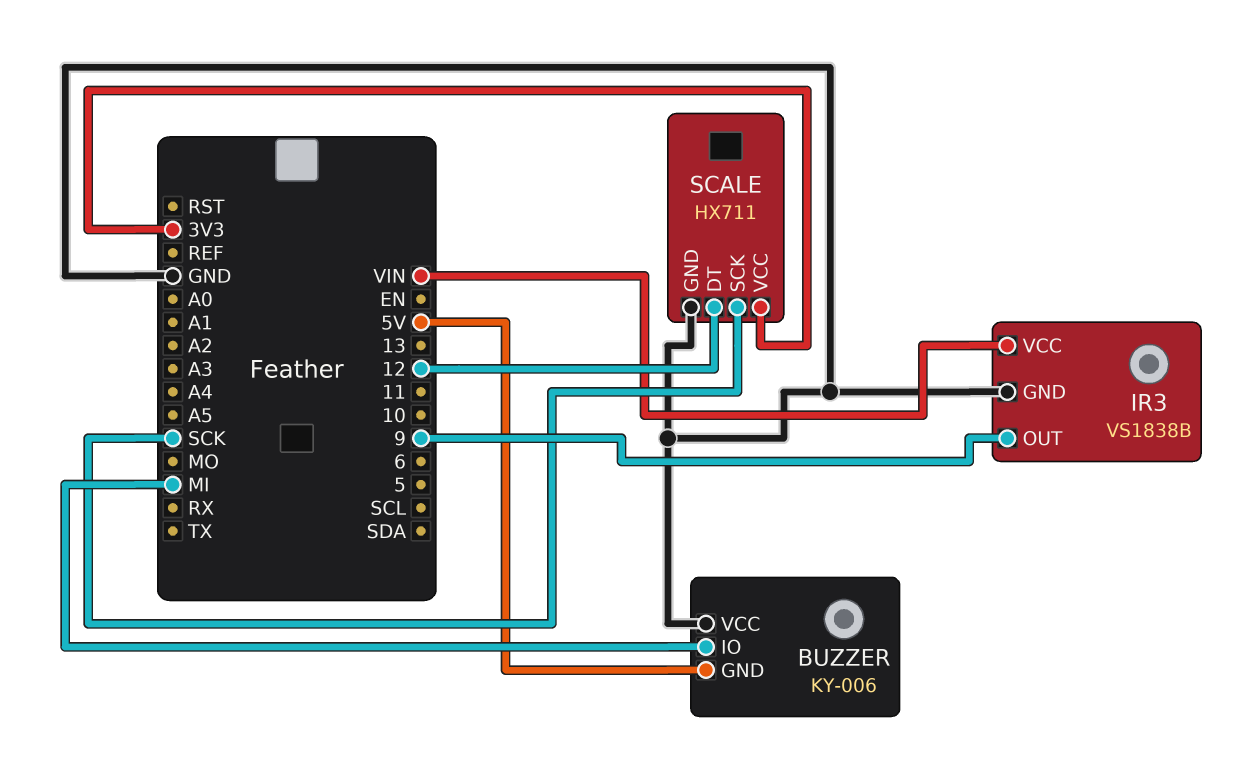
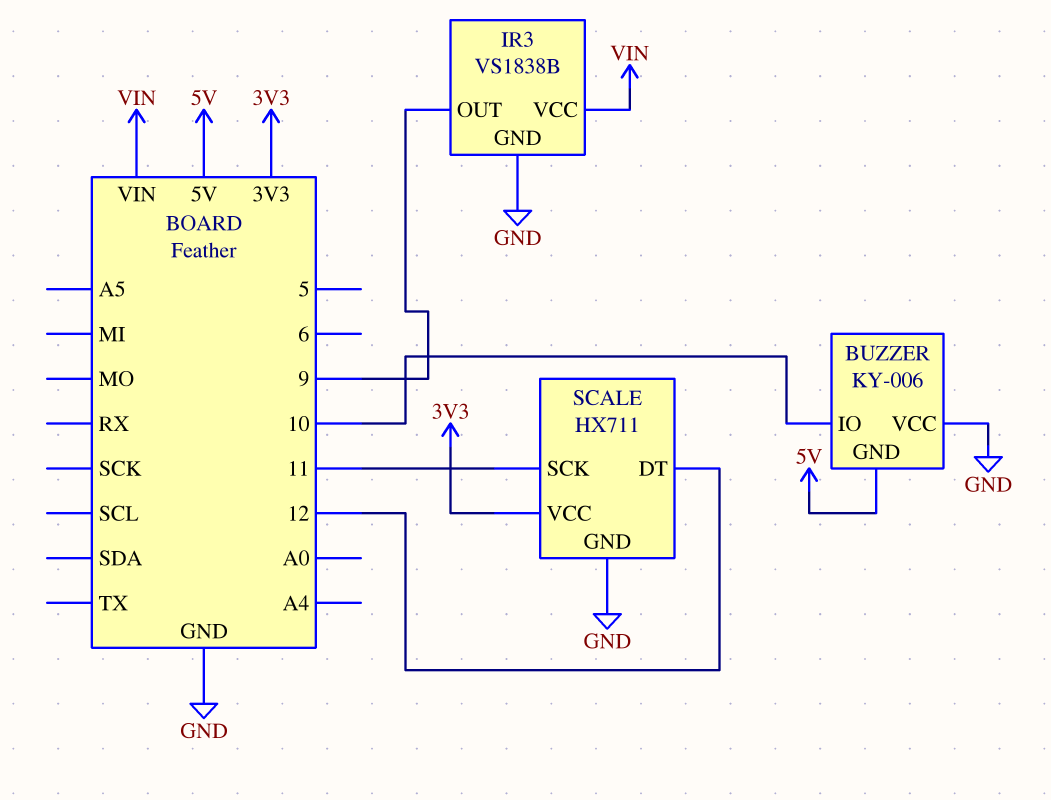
BUZZER pin IO: MI -> 10
SCALE pin SCK: SCK -> 11

